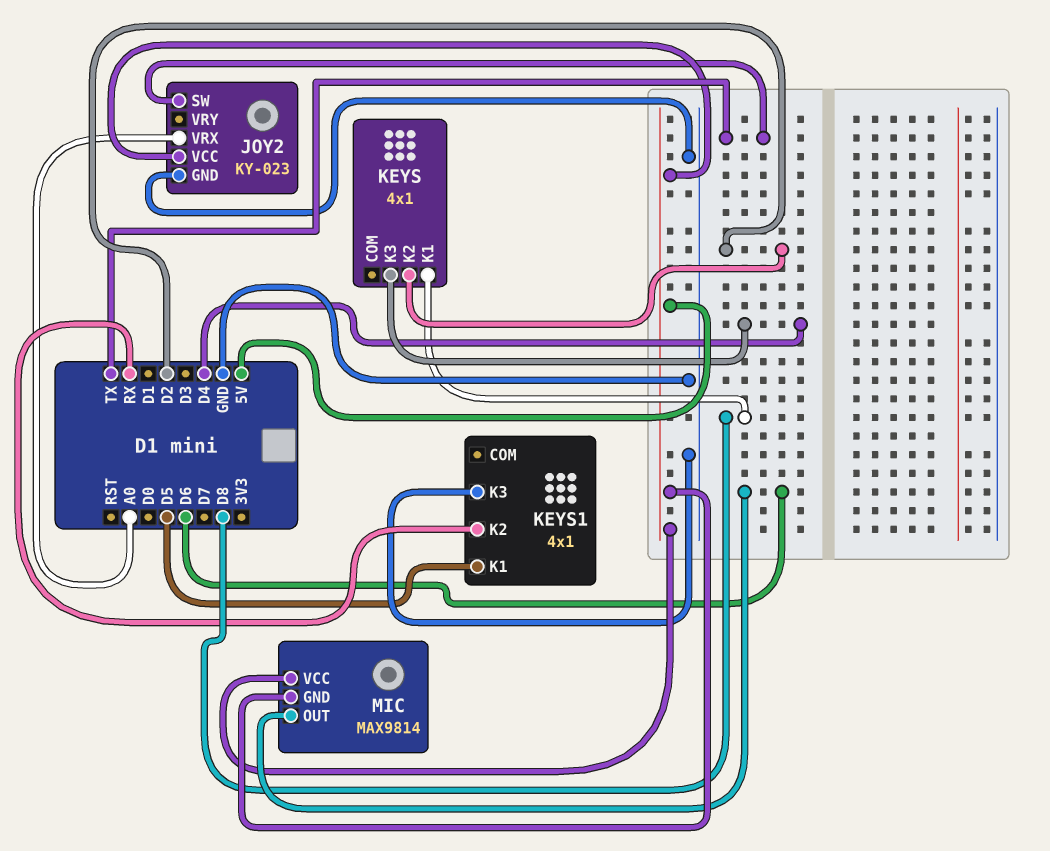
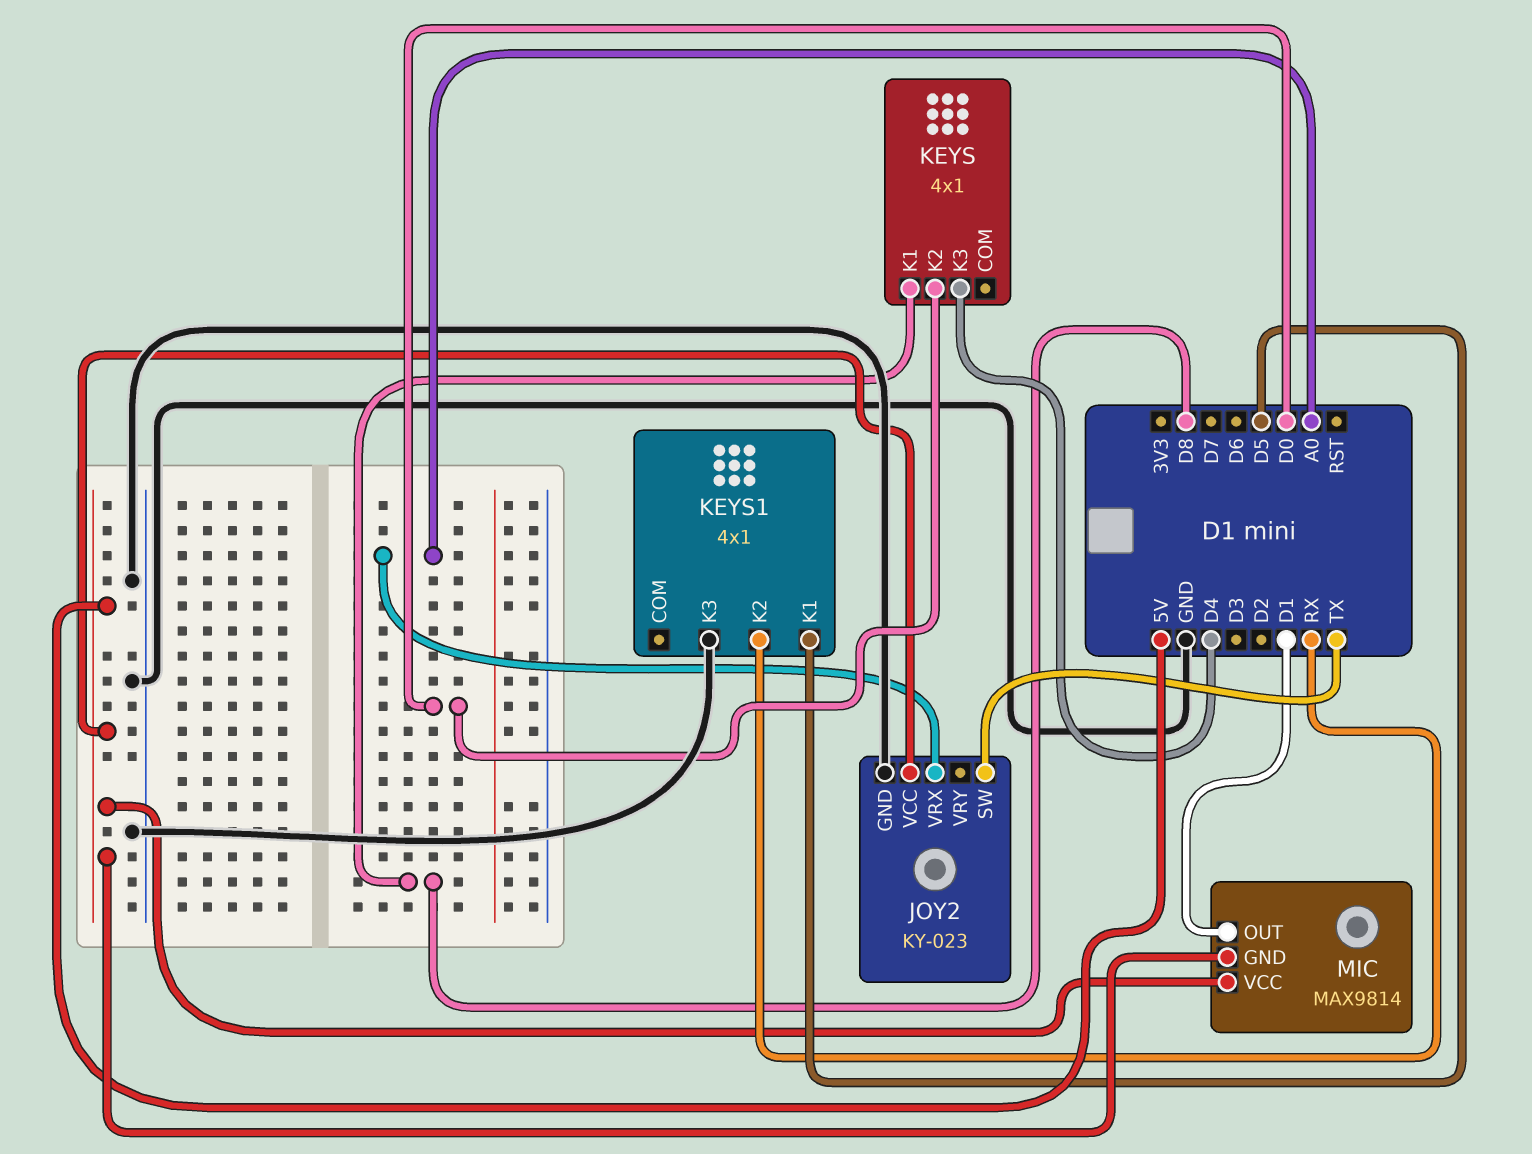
KEYS pin K2: D2 -> D0
MIC pin OUT: D6 -> D1

